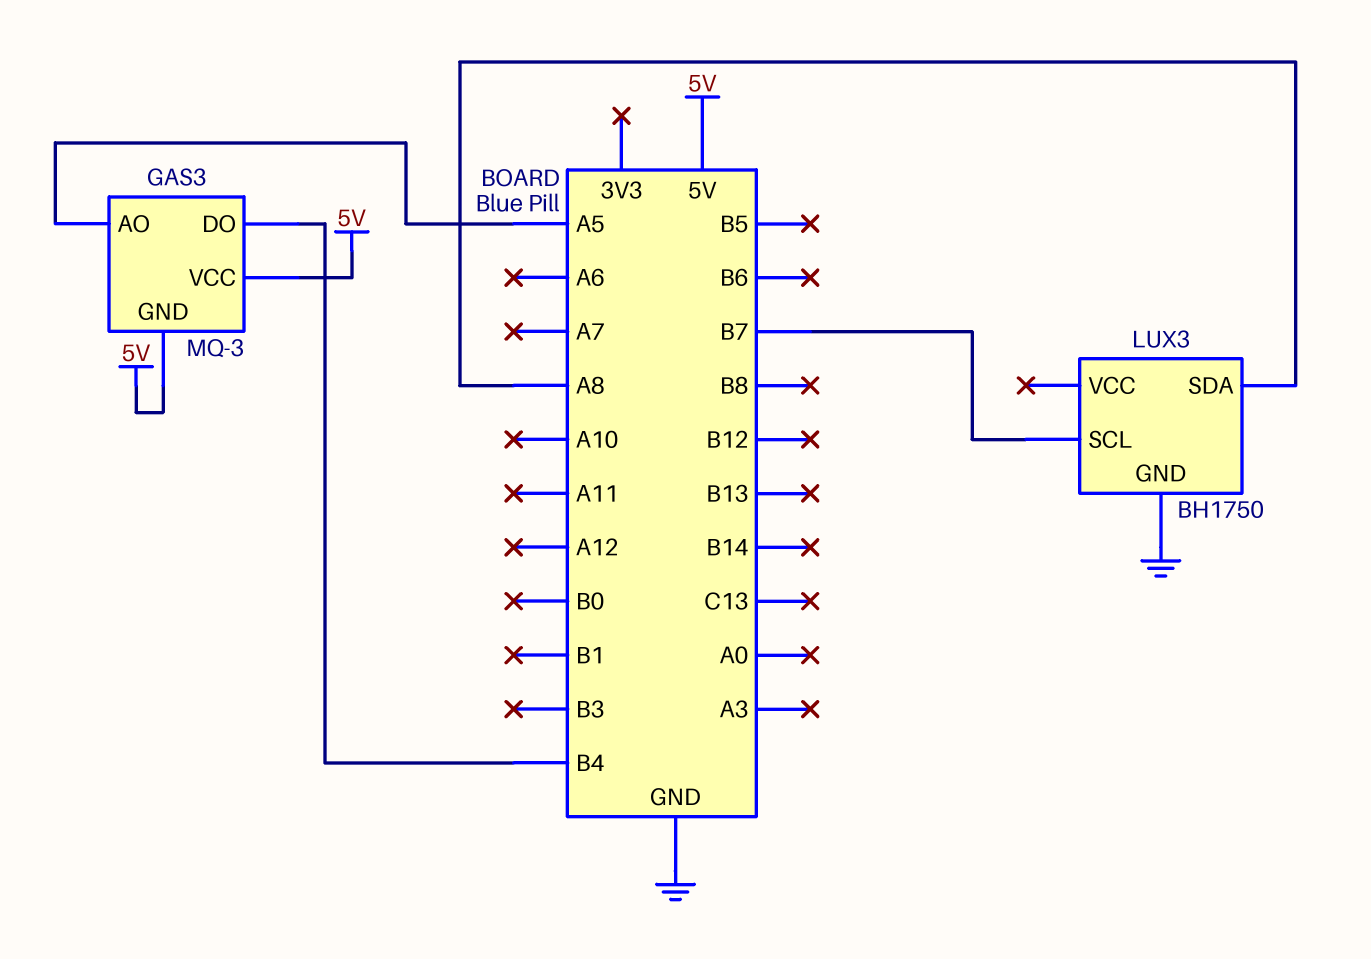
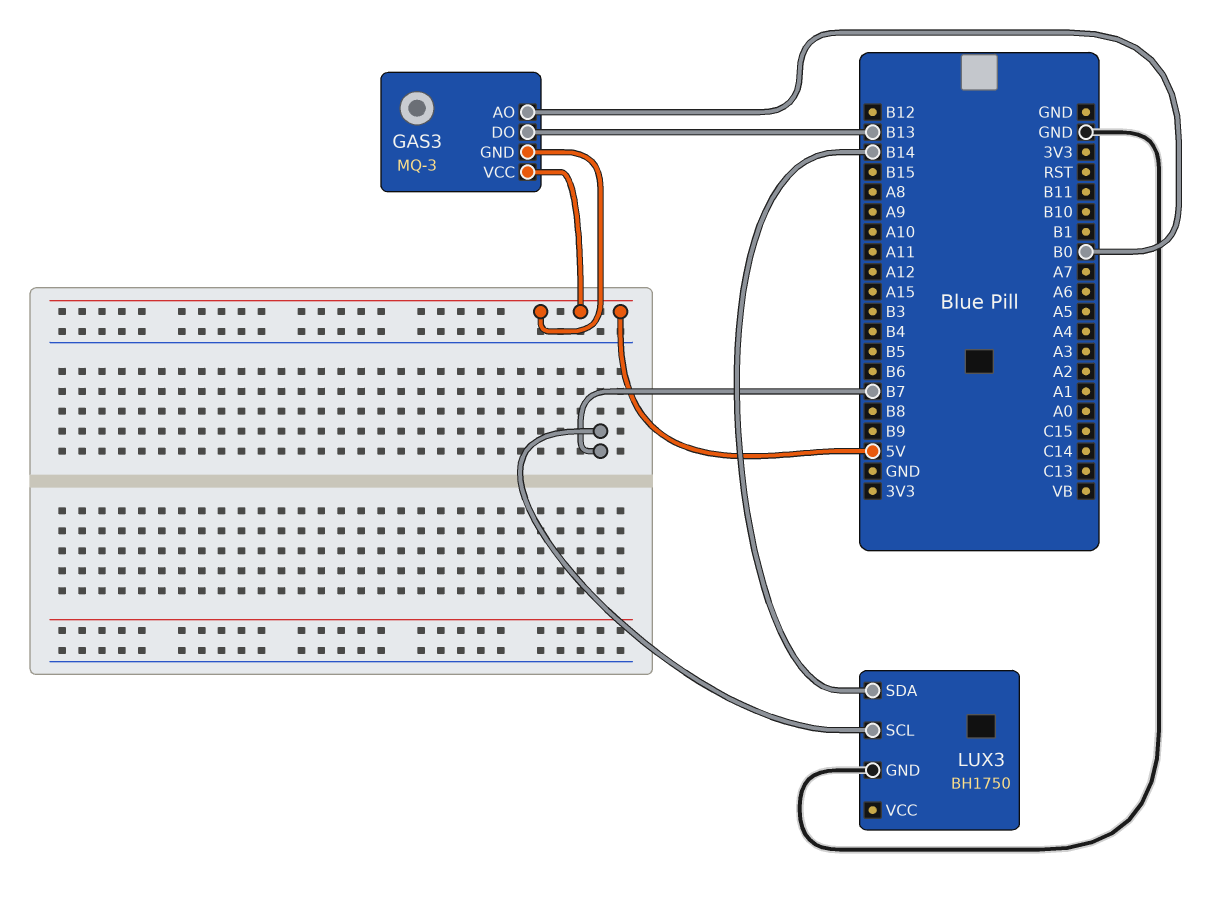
GAS3 pin AO: A5 -> B0
GAS3 pin DO: B4 -> B13
LUX3 pin SDA: A8 -> B14

